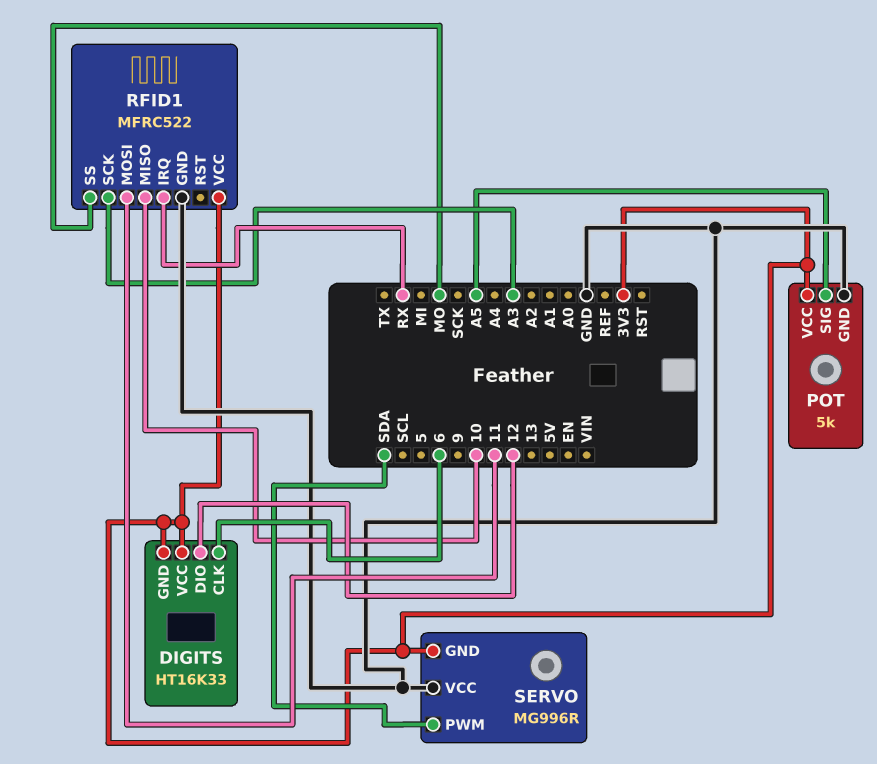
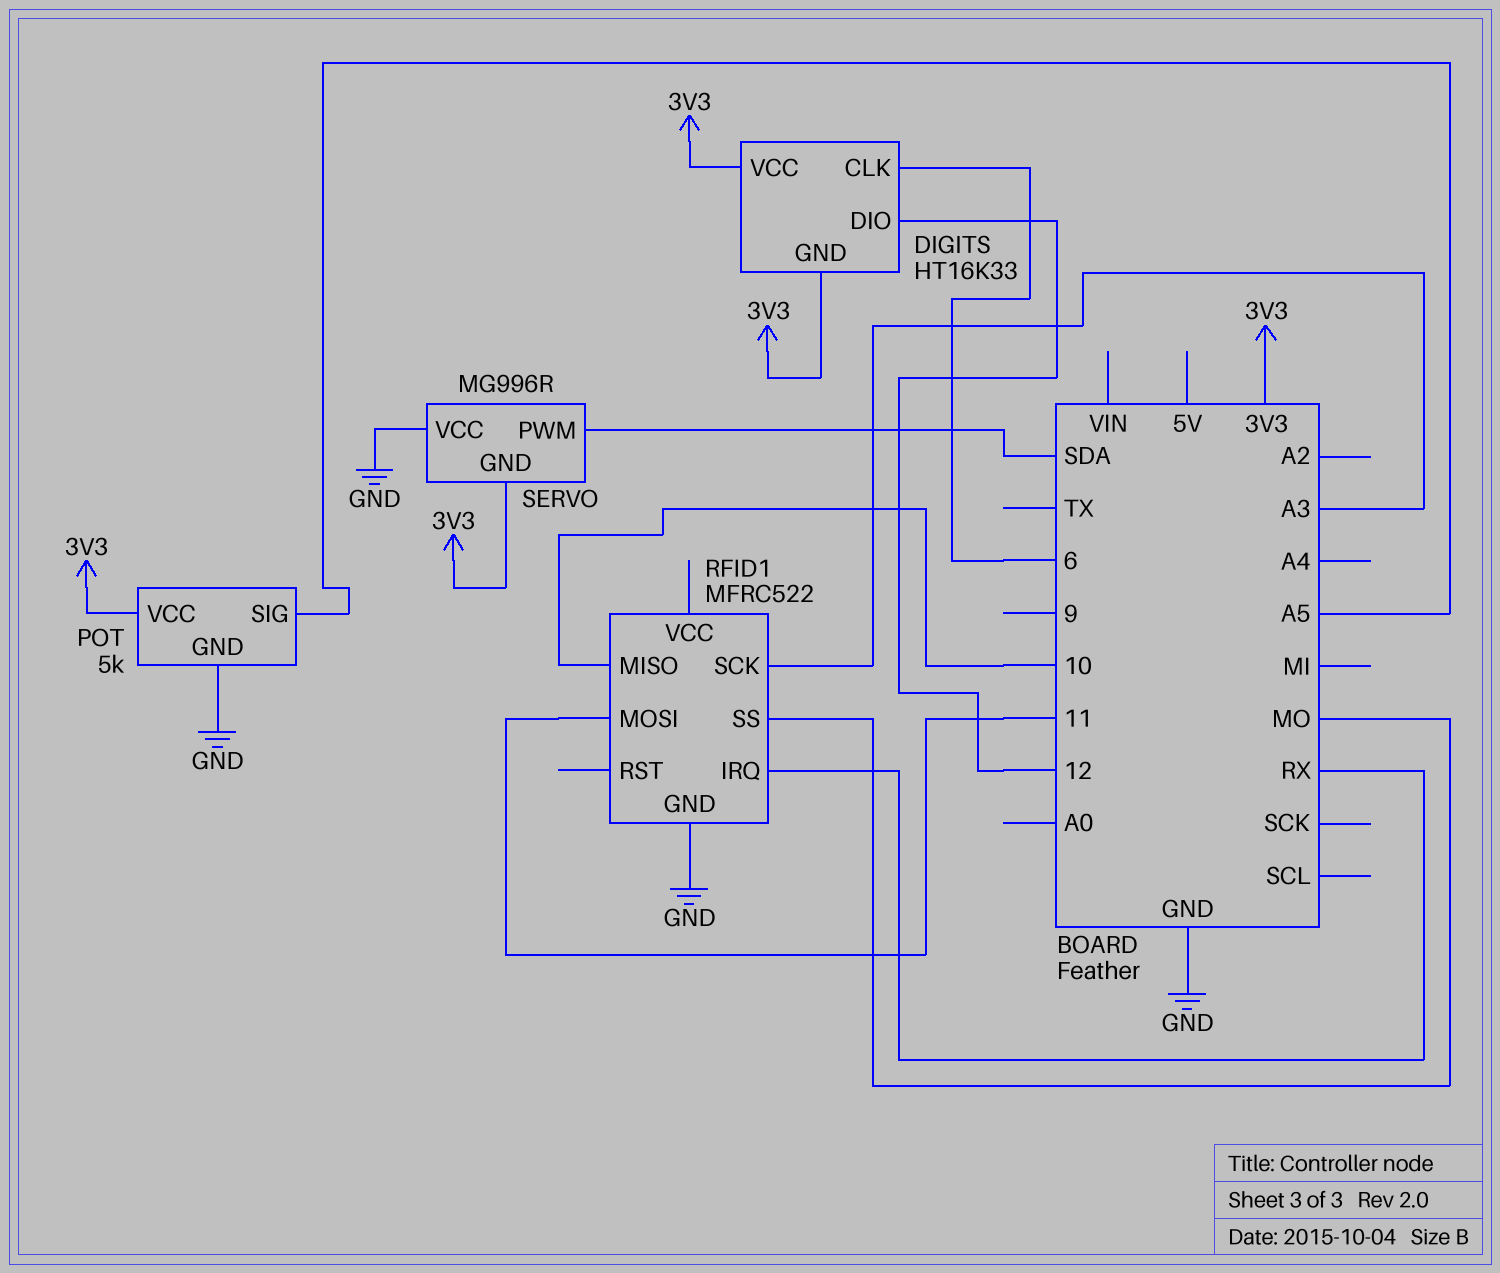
RFID1 pin VCC: 3V3 -> none

